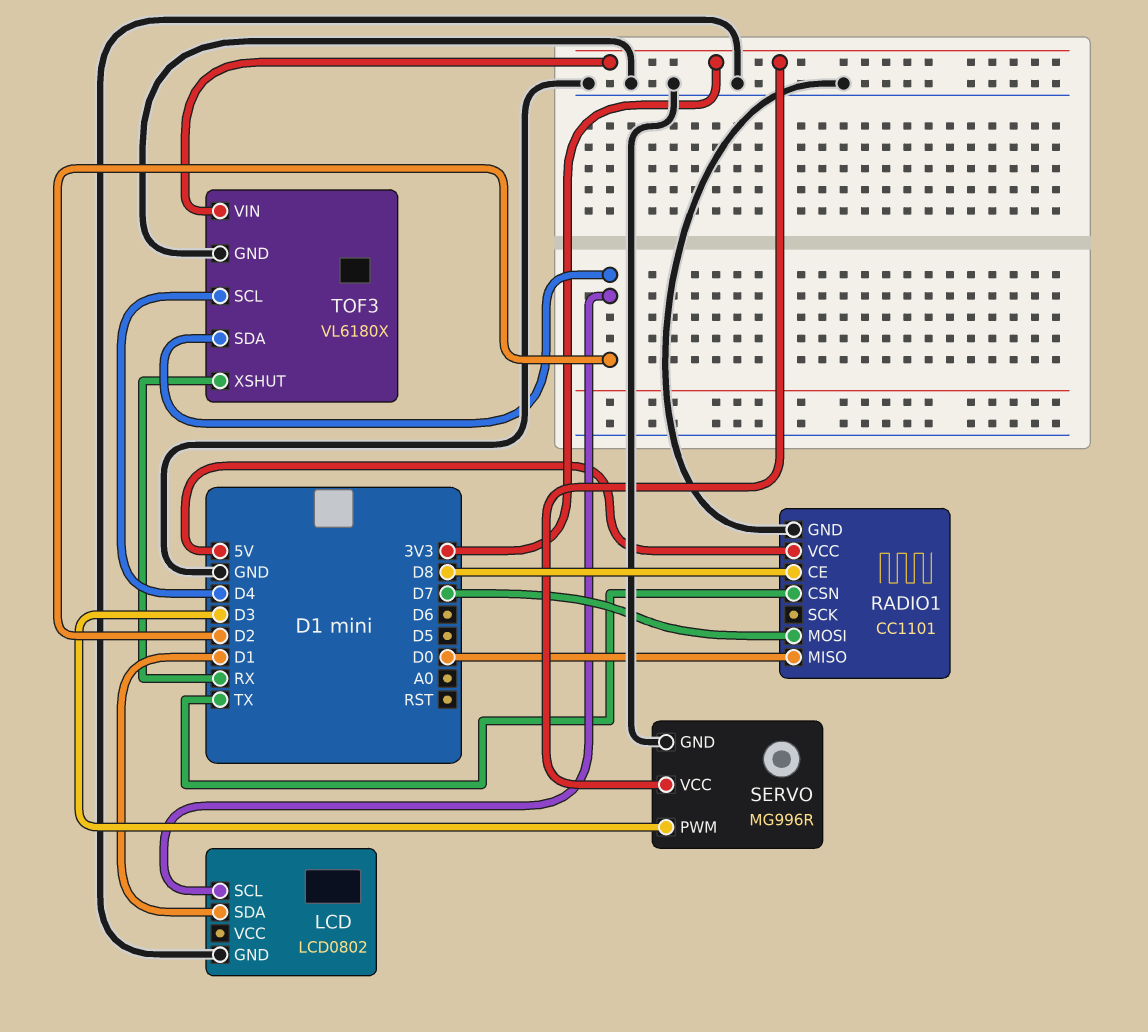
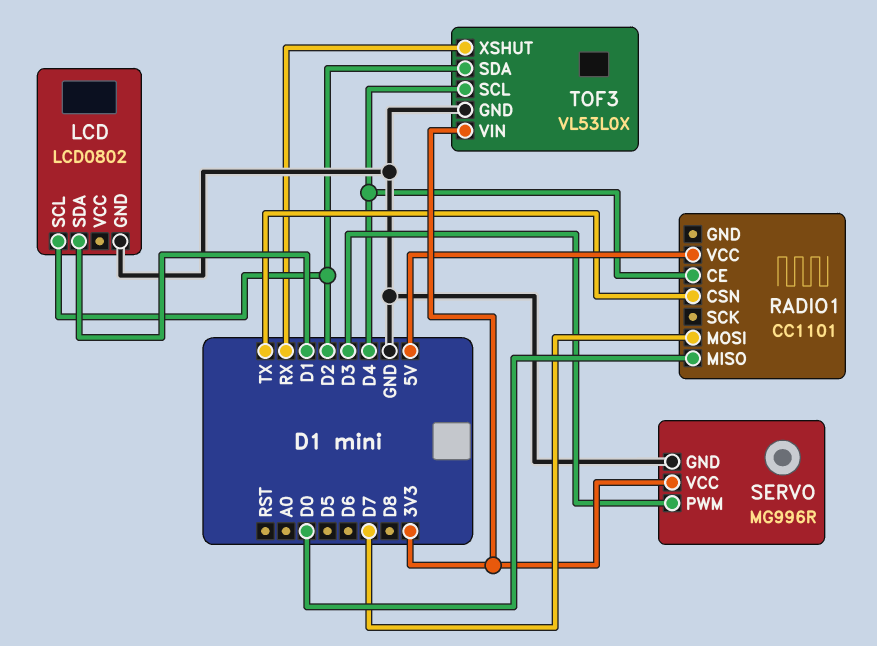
RADIO1 pin CE: D8 -> D4
RADIO1 pin GND: GND -> none
TOF3: VL6180X -> VL53L0X

